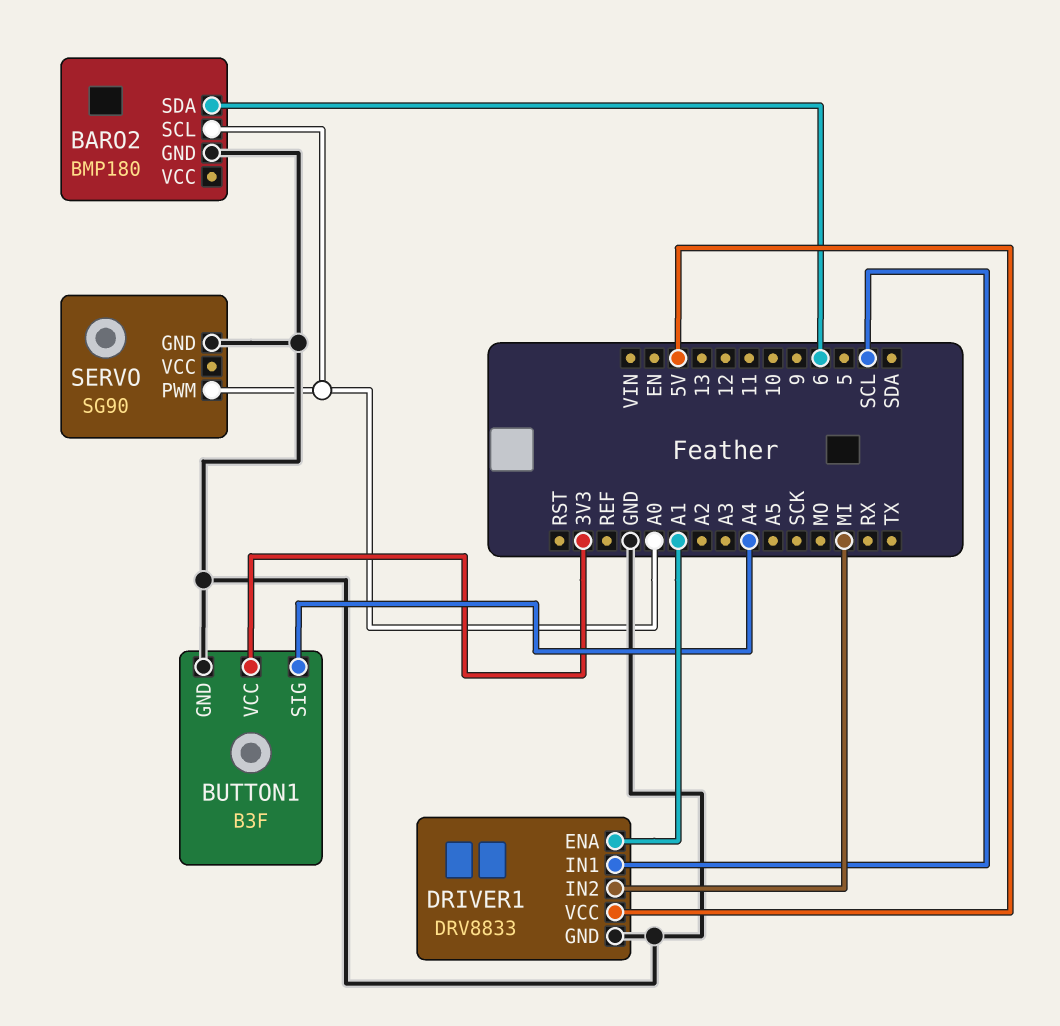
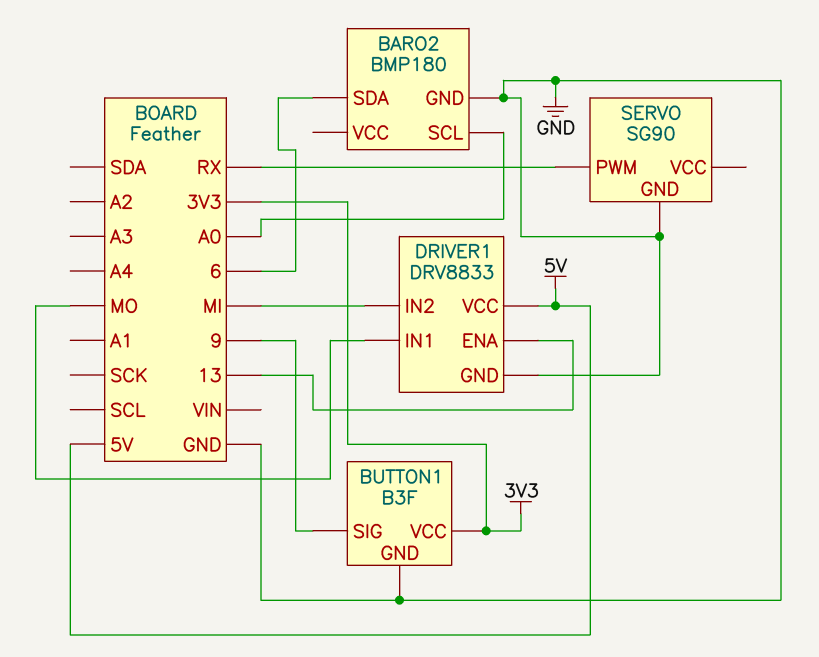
BUTTON1 pin SIG: A4 -> 9
DRIVER1 pin ENA: A1 -> 13
DRIVER1 pin IN1: SCL -> MO
SERVO pin PWM: A0 -> RX

